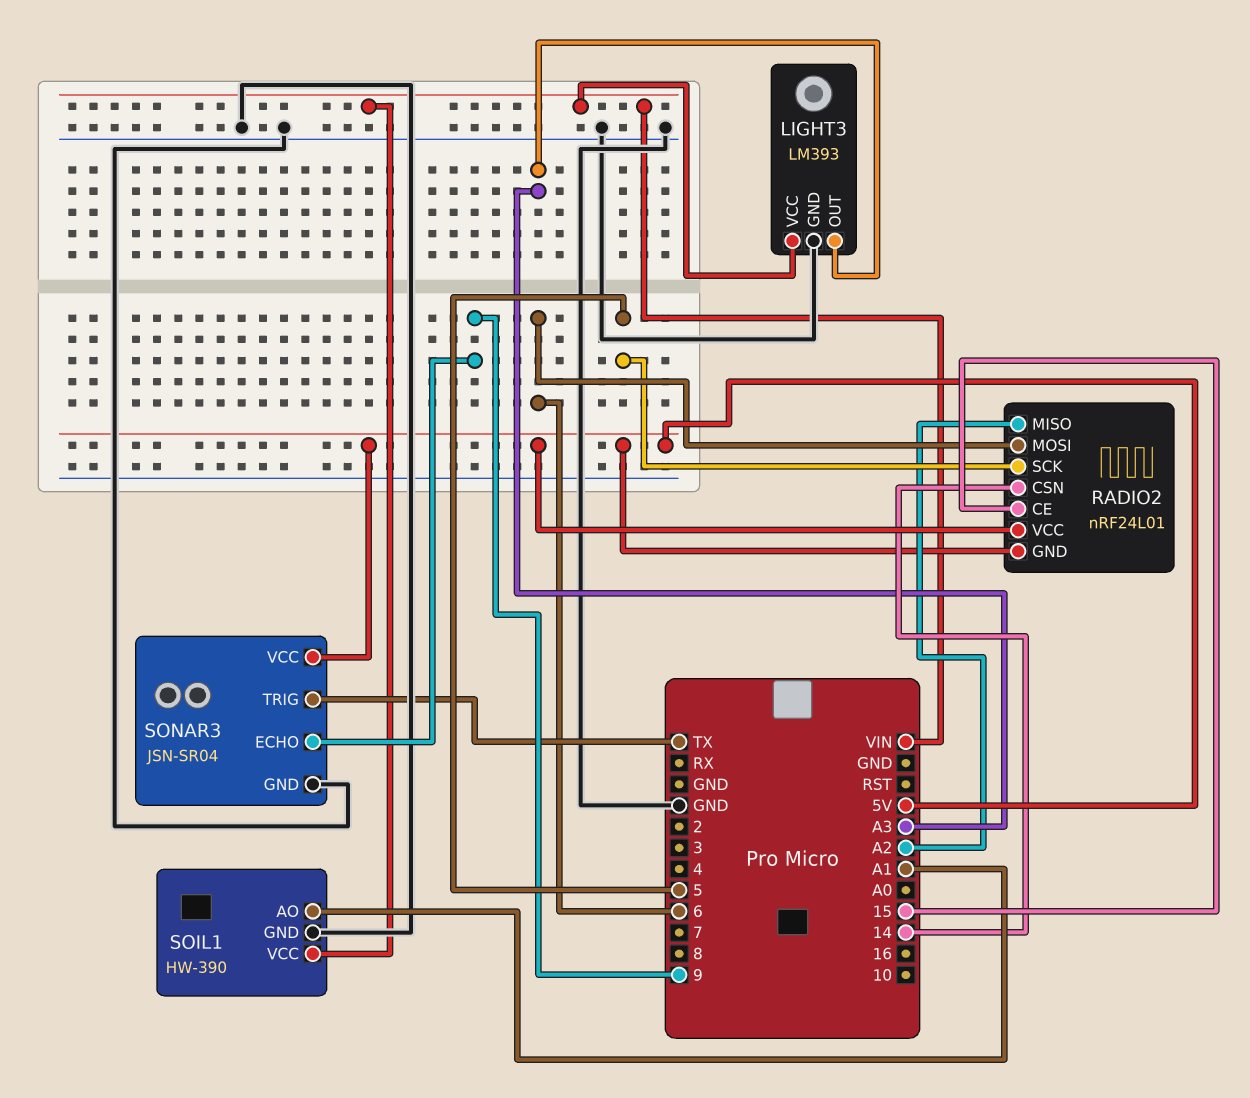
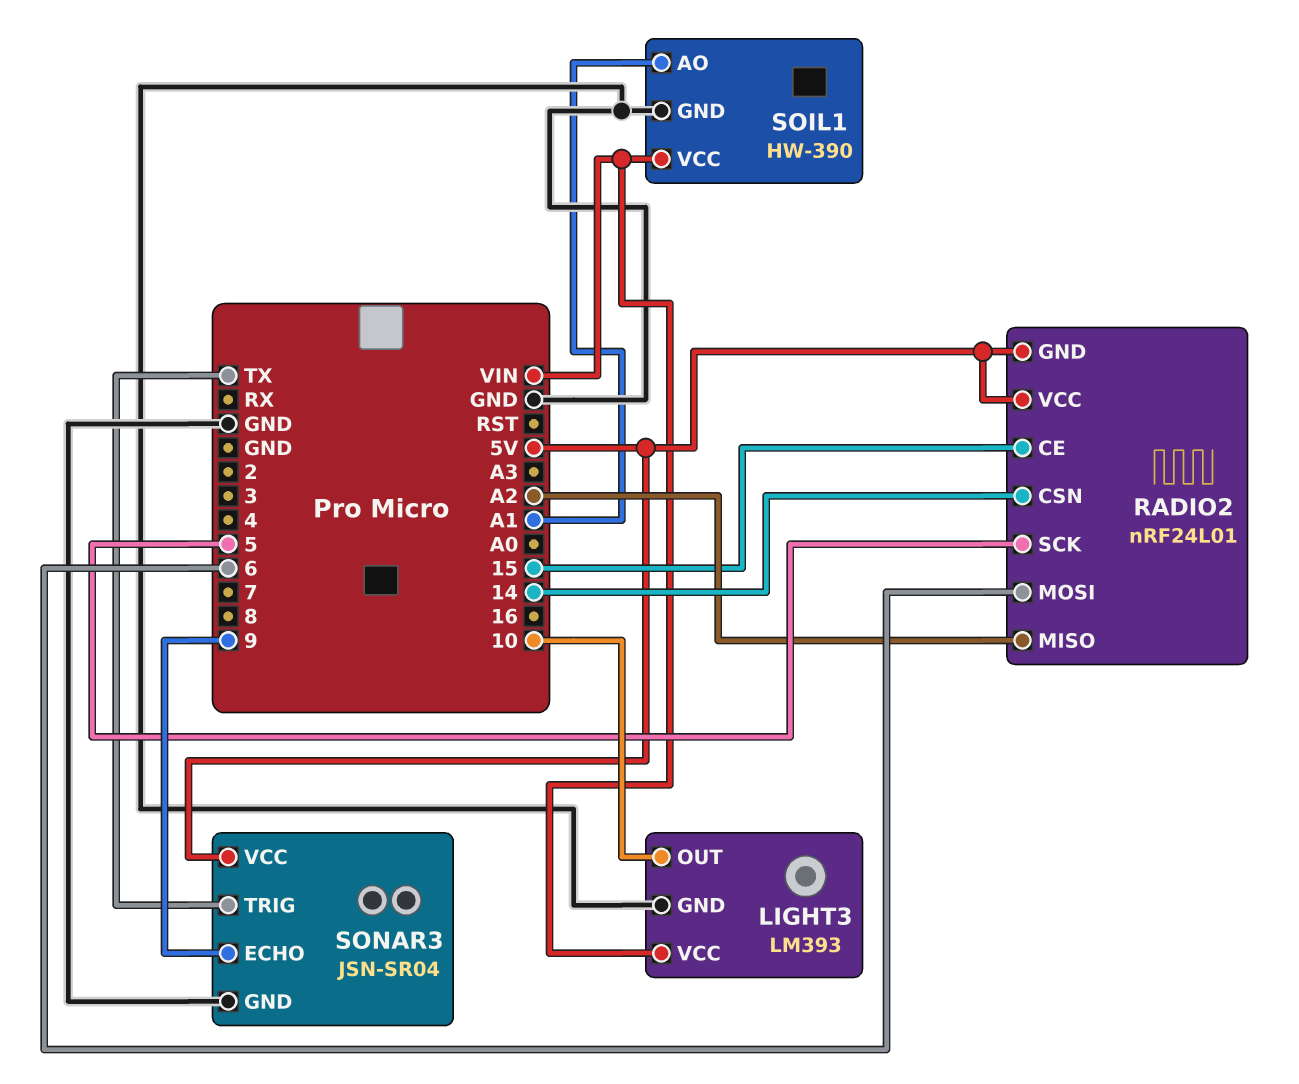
LIGHT3 pin OUT: A3 -> 10

